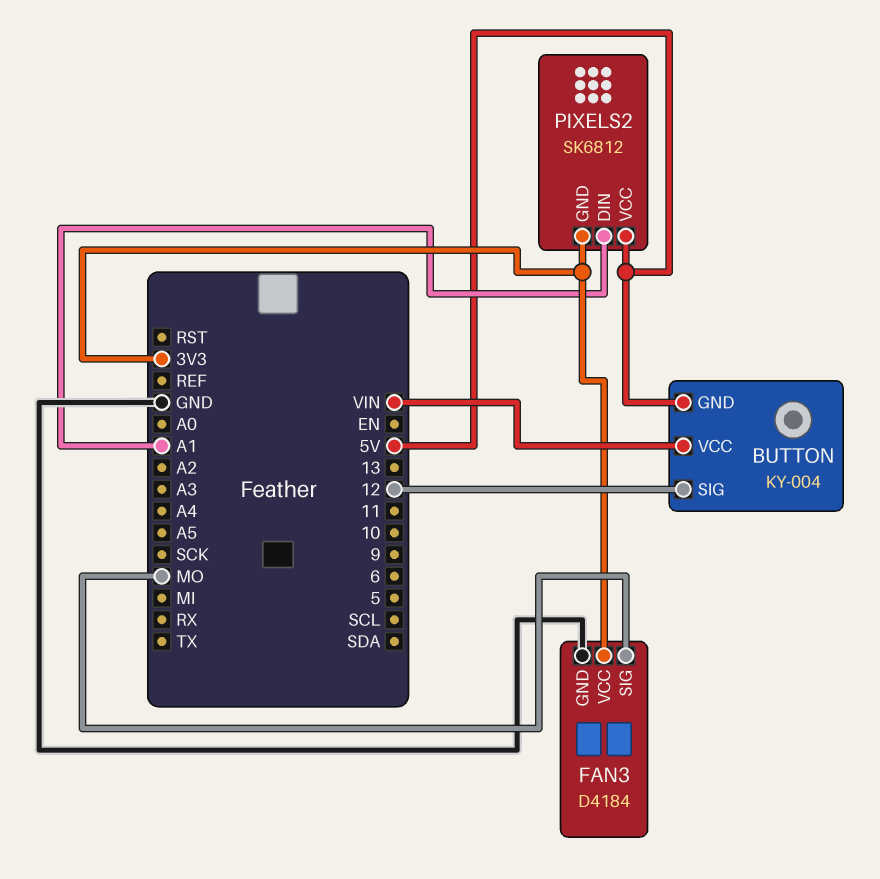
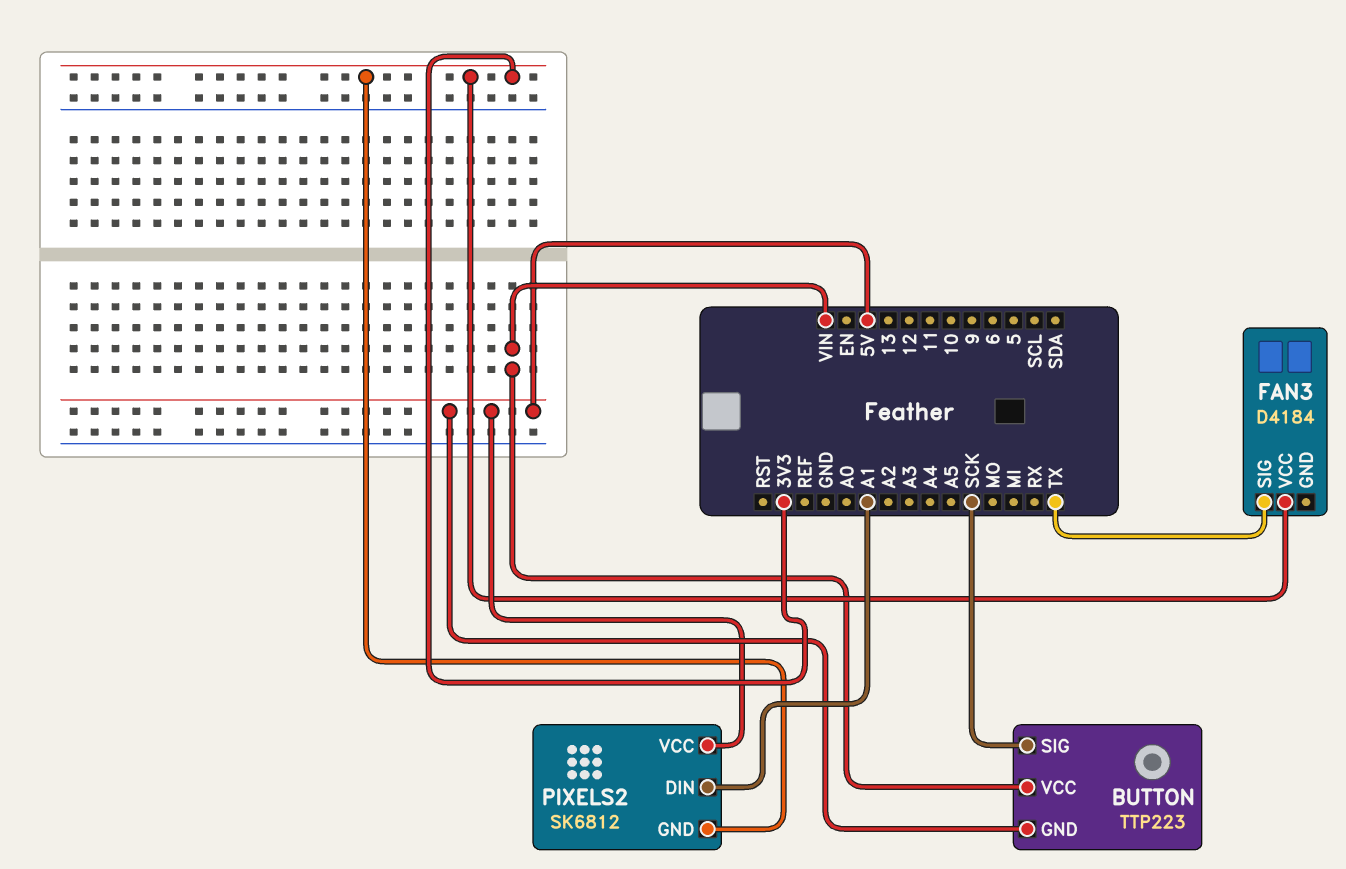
BUTTON: KY-004 -> TTP223
BUTTON pin SIG: 12 -> SCK
FAN3 pin GND: GND -> none
FAN3 pin SIG: MO -> TX

